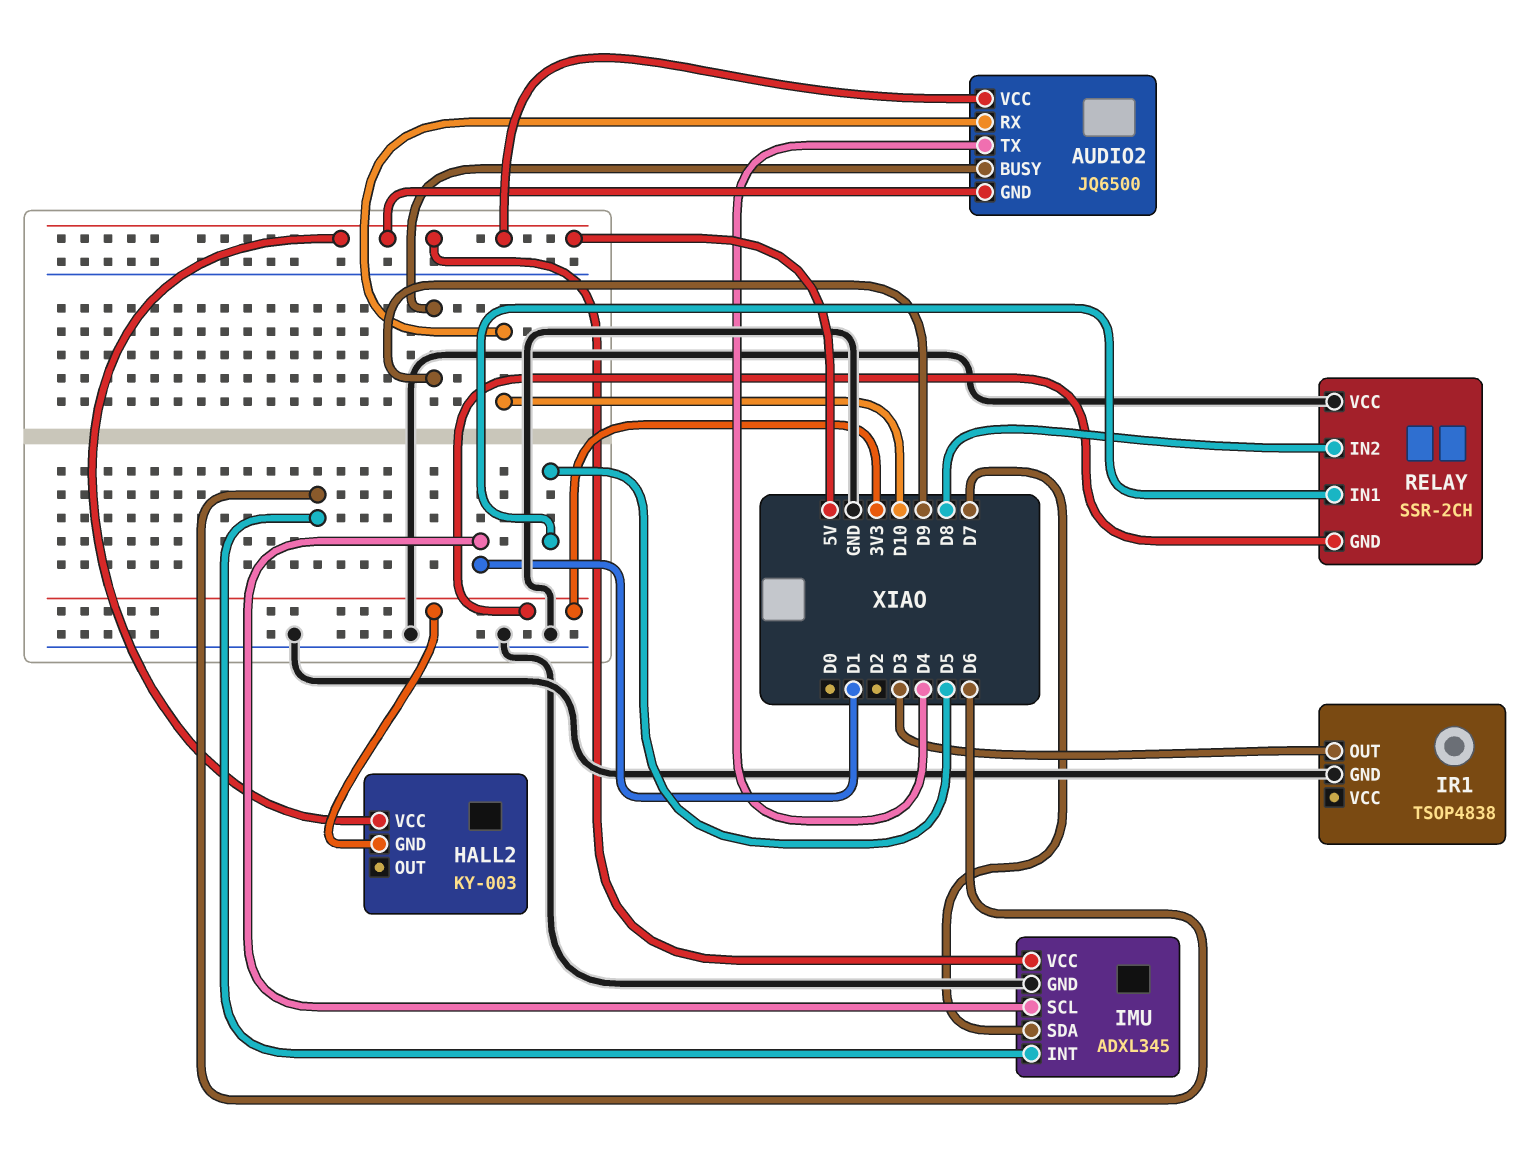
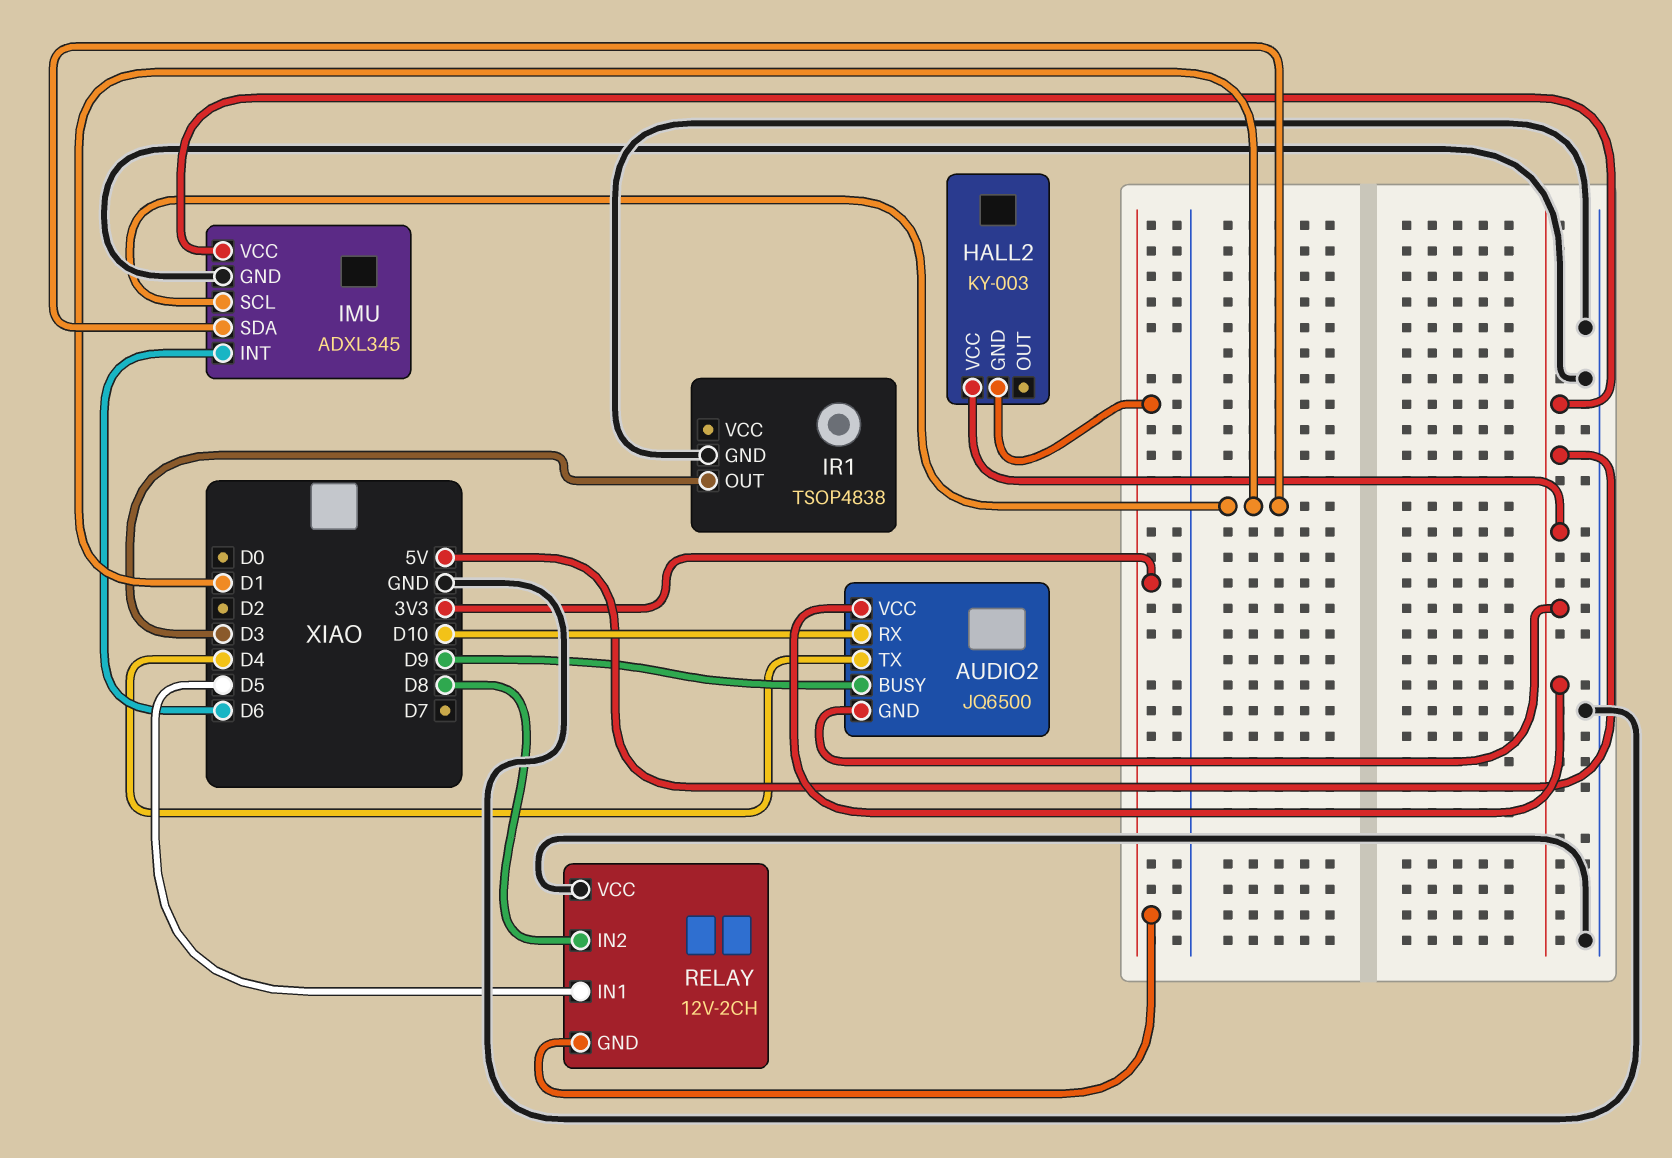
IMU pin SDA: D7 -> D1
RELAY: SSR-2CH -> 12V-2CH

